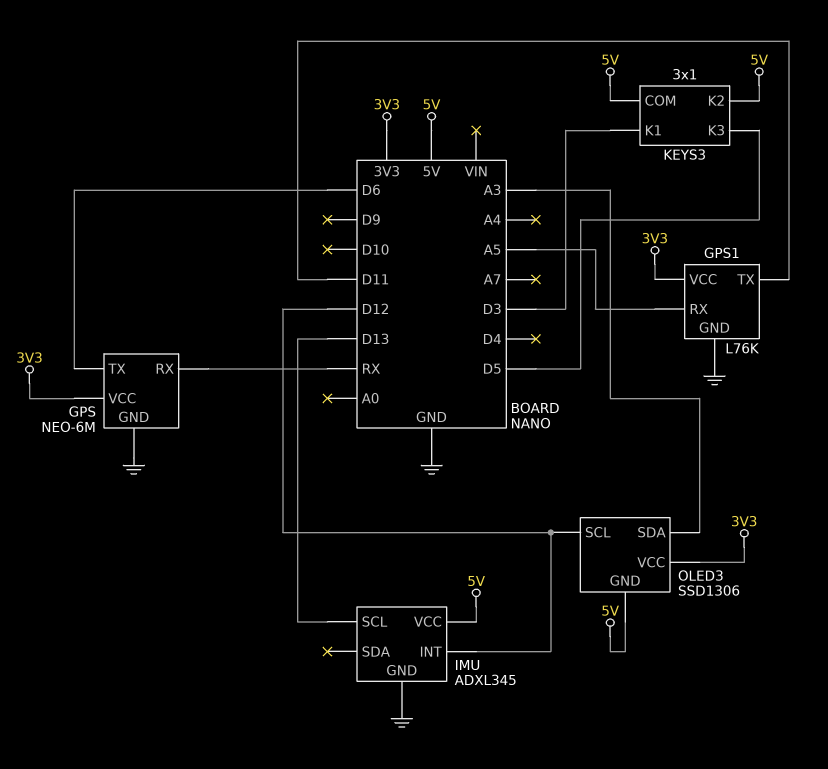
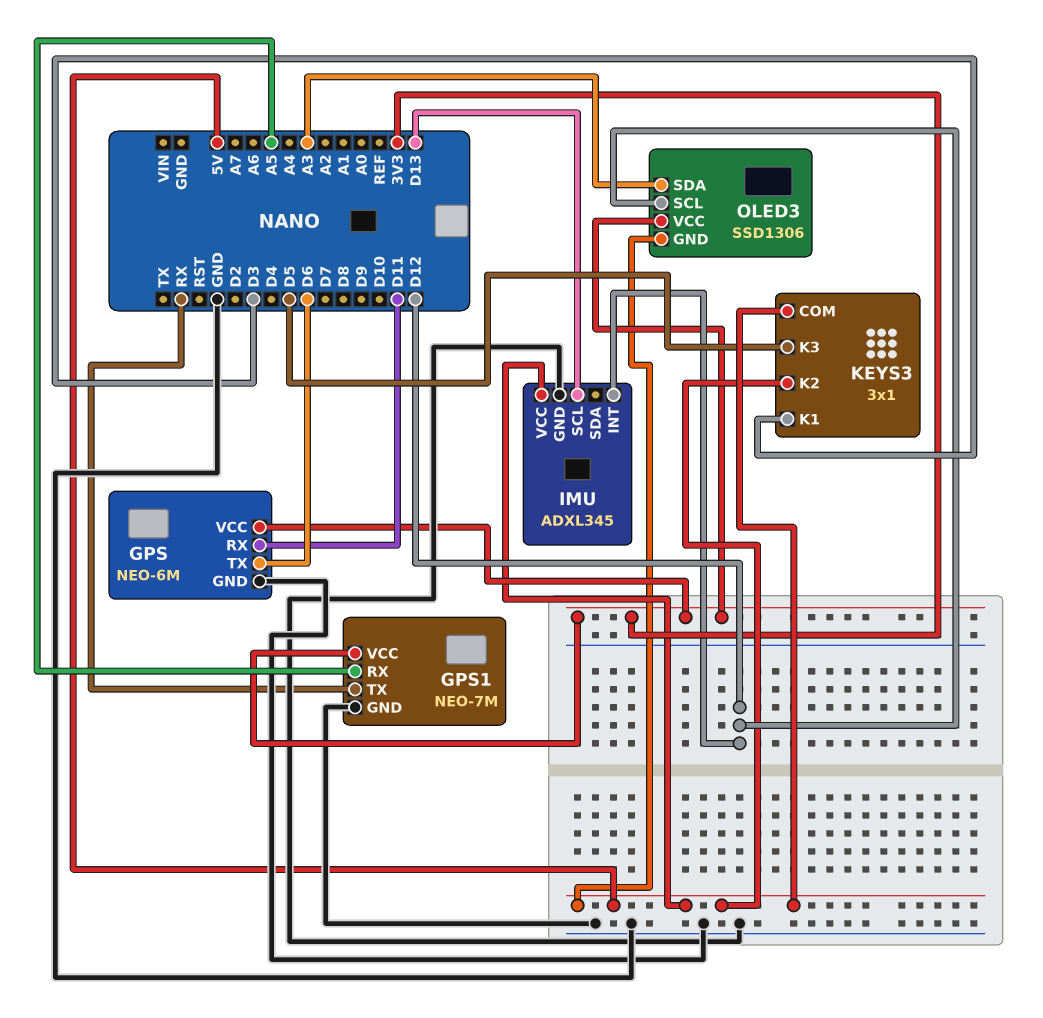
GPS pin RX: RX -> D11
GPS1: L76K -> NEO-7M
GPS1 pin TX: D11 -> RX

